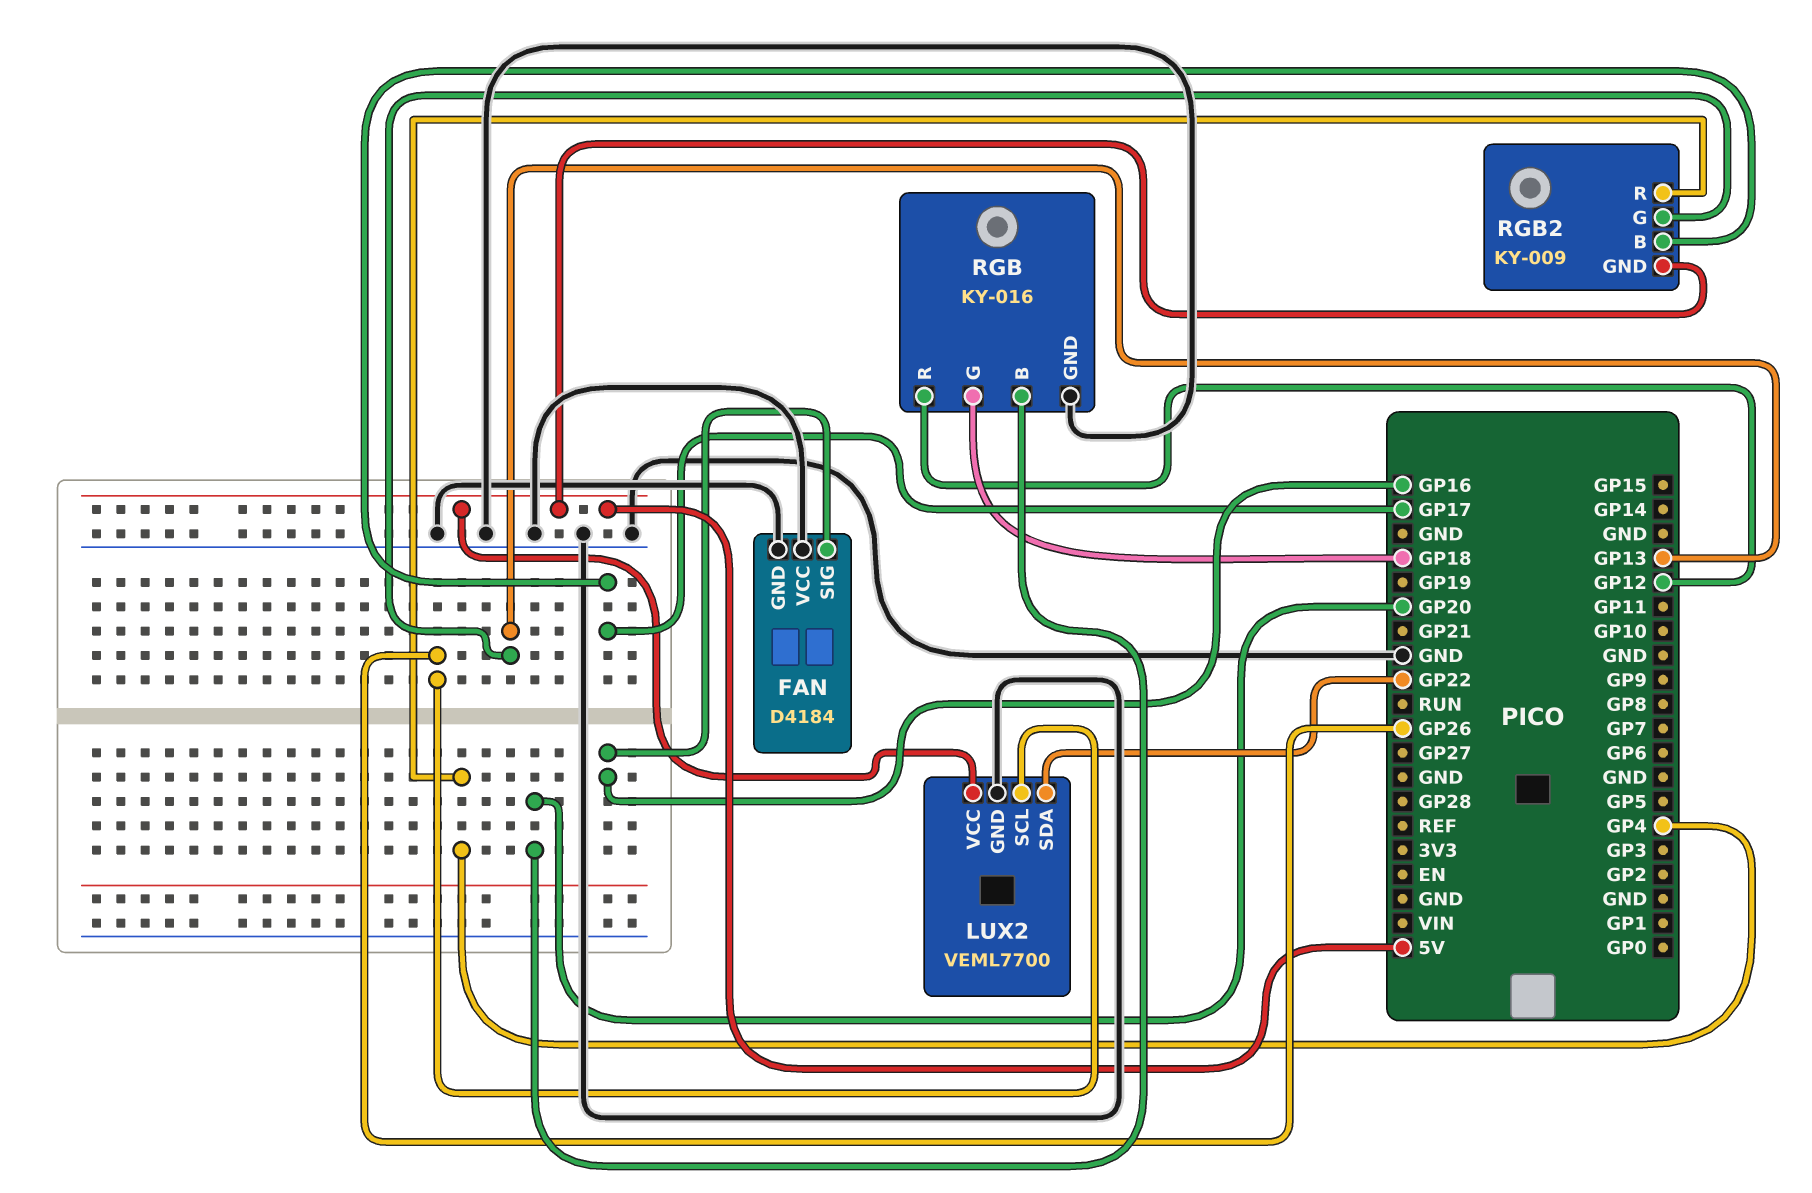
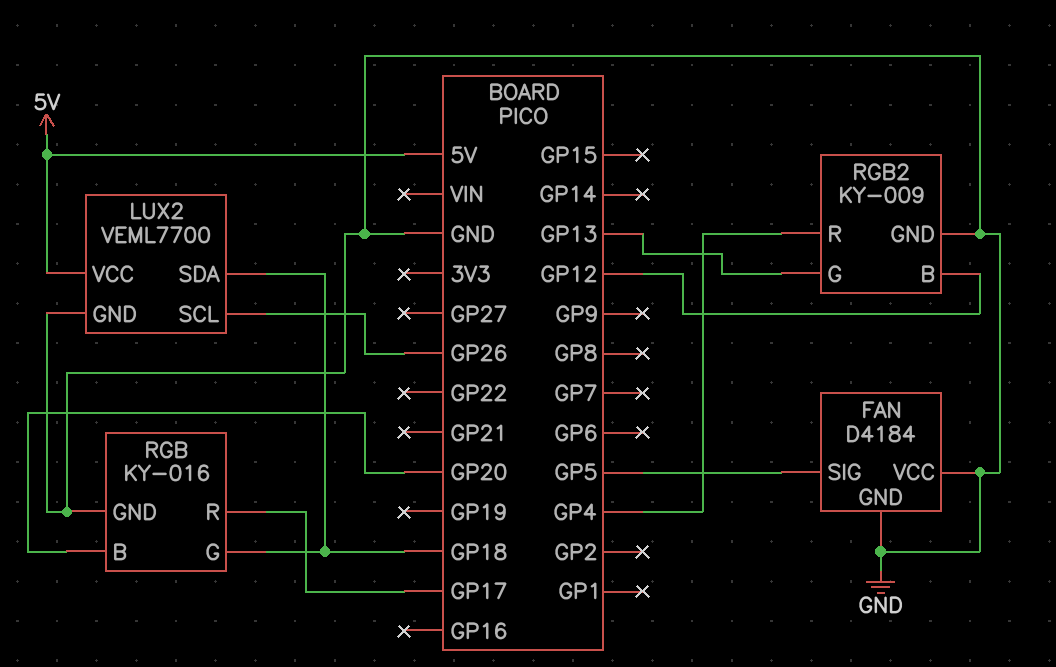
FAN pin SIG: GP16 -> GP5
LUX2 pin SDA: GP22 -> GP18
RGB pin R: GP12 -> GP17
RGB2 pin B: GP17 -> GP12
RGB2 pin GND: 5V -> GND

